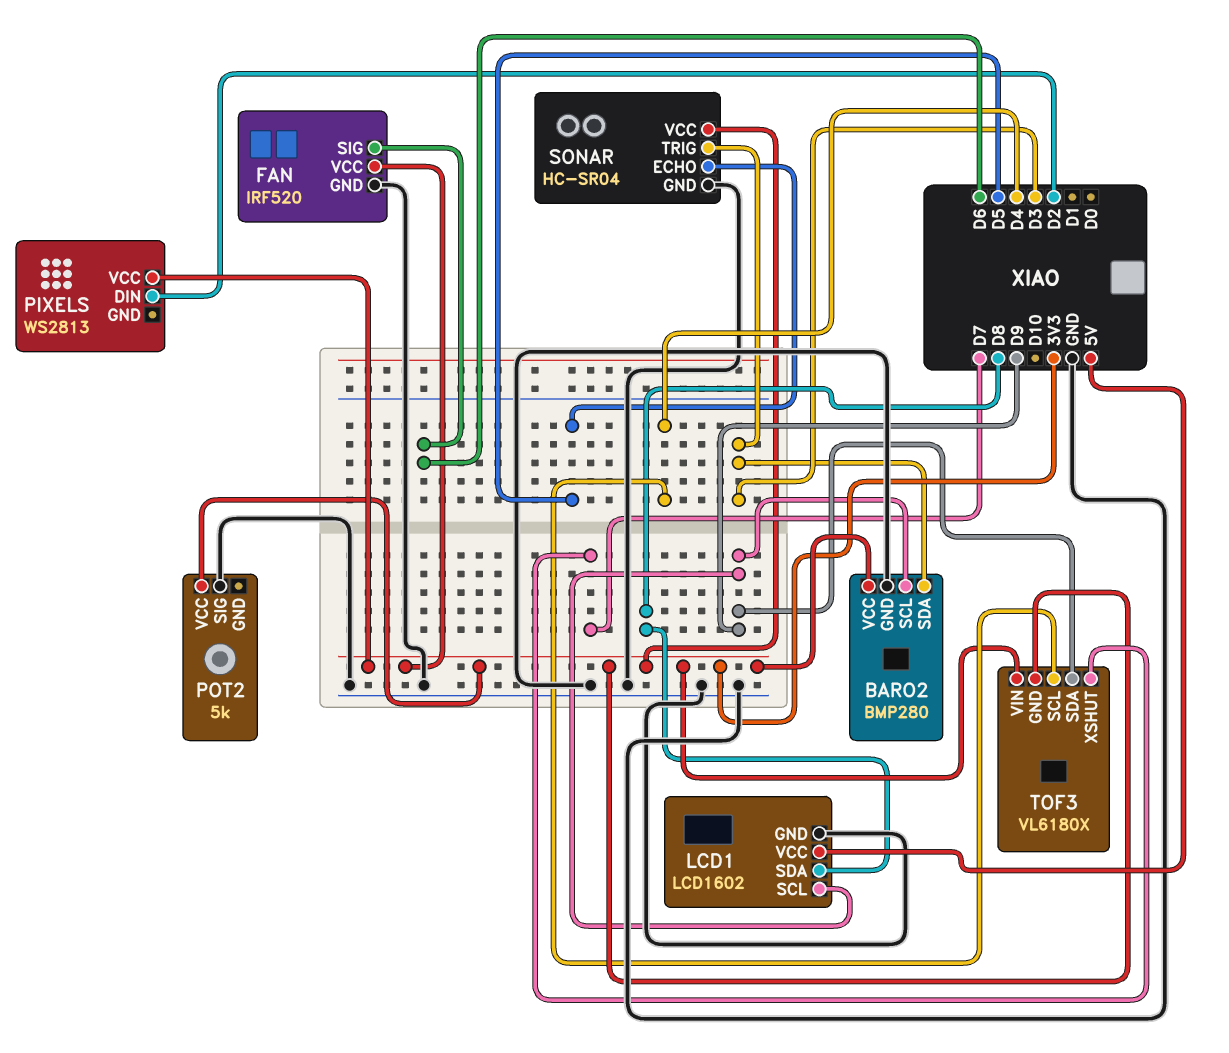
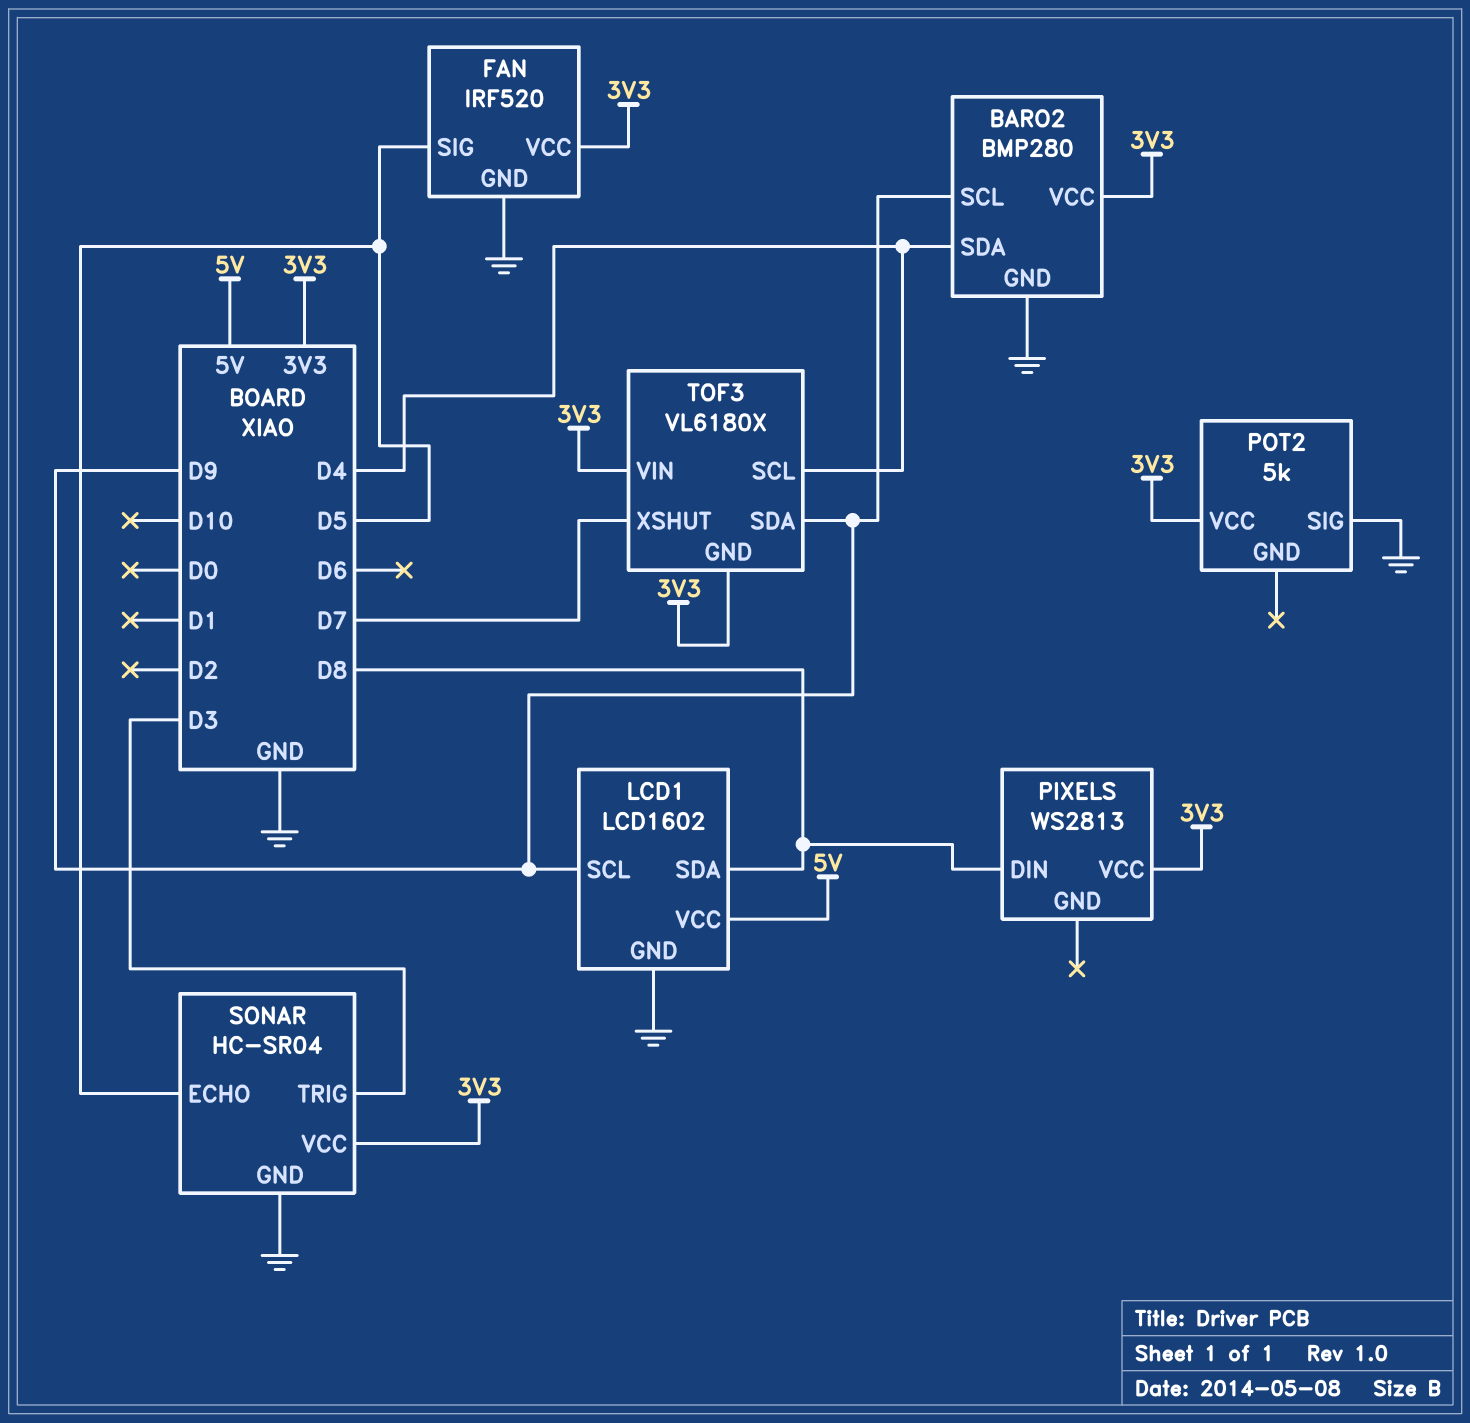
BARO2 pin SDA: D3 -> D4
FAN pin SIG: D6 -> D5
PIXELS pin DIN: D2 -> D8

